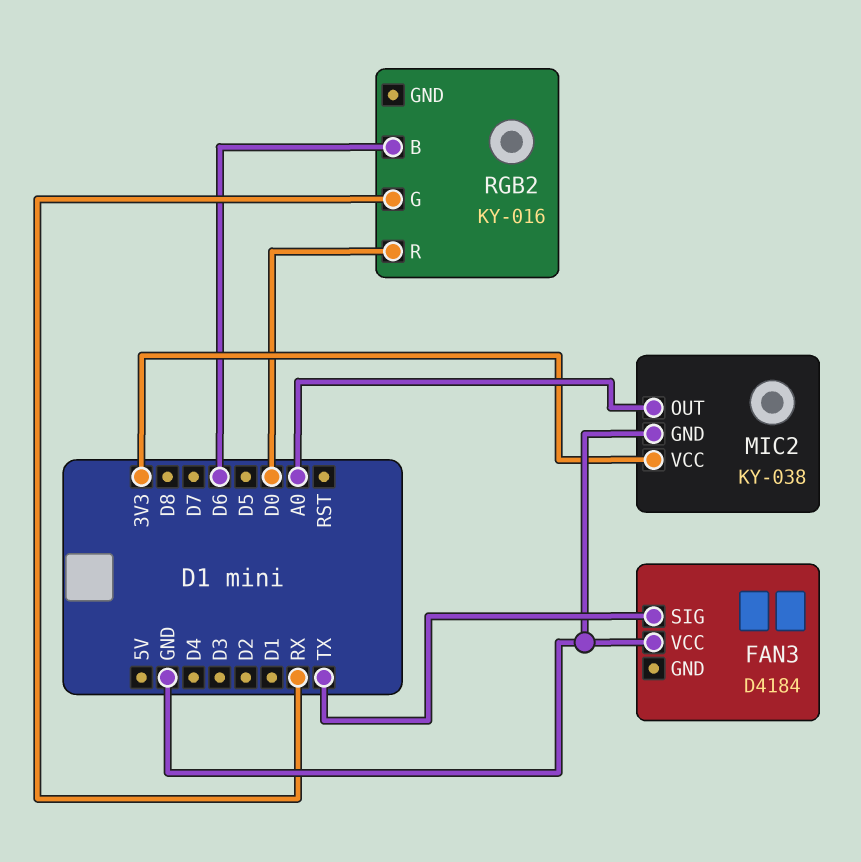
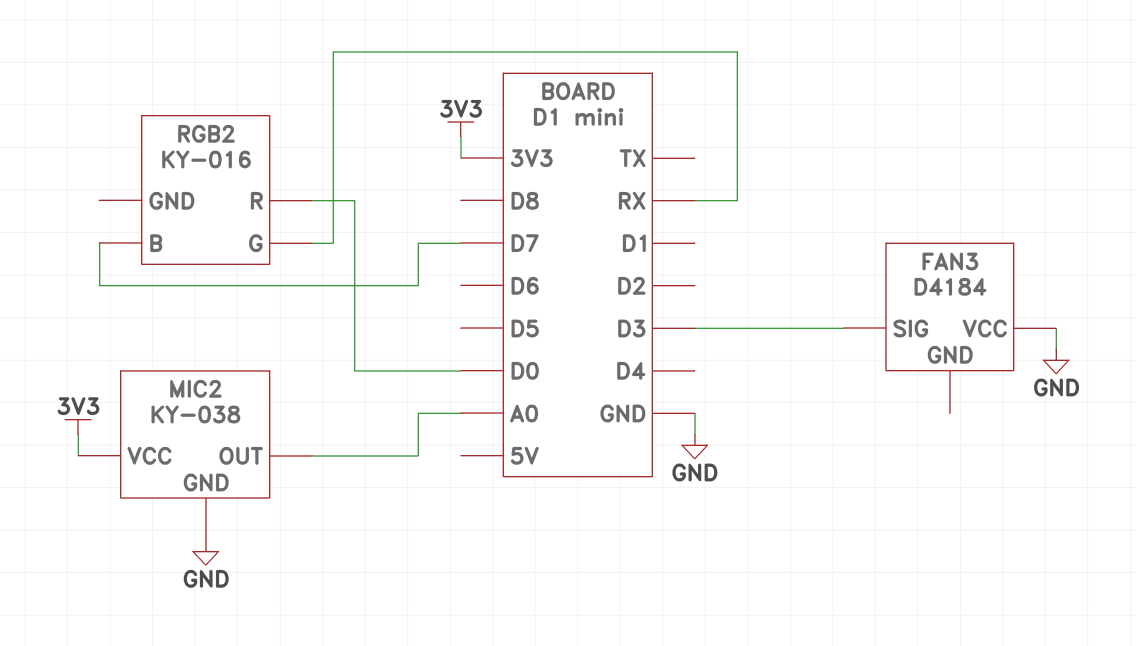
FAN3 pin SIG: TX -> D3
RGB2 pin B: D6 -> D7

